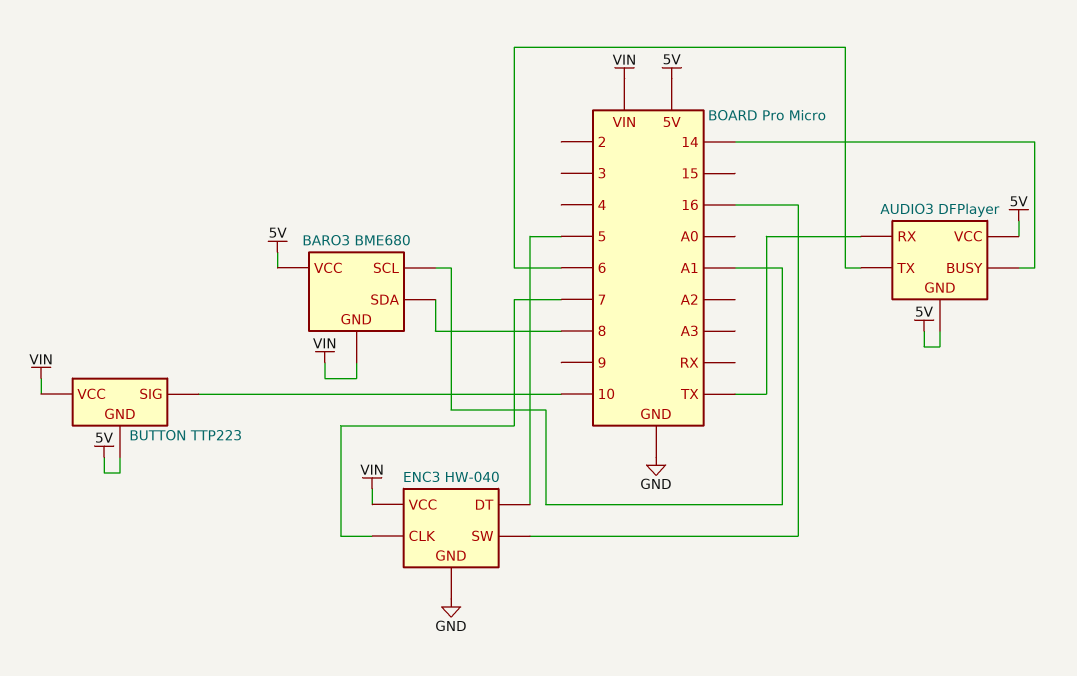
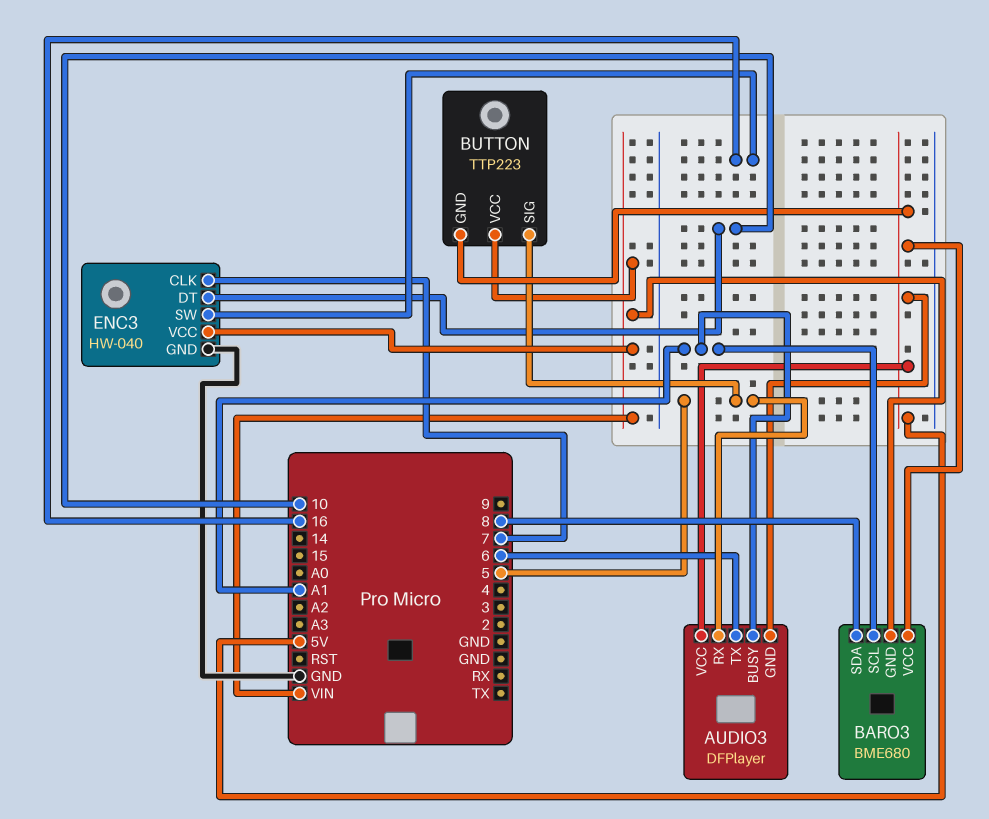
AUDIO3 pin BUSY: 14 -> A1
AUDIO3 pin RX: TX -> 5
BUTTON pin SIG: 10 -> 5
ENC3 pin DT: 5 -> 10

